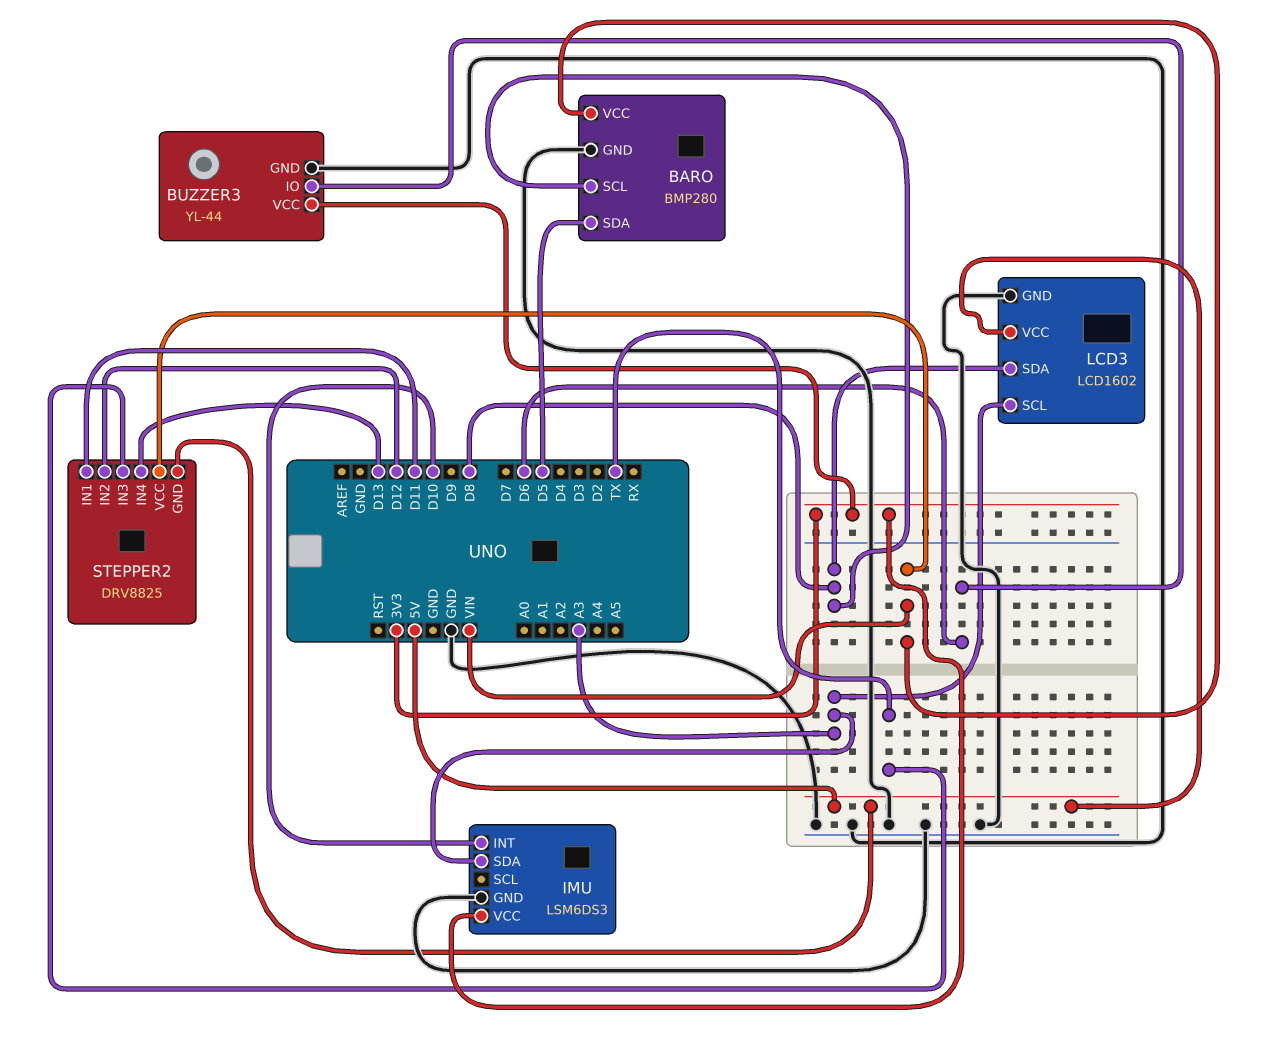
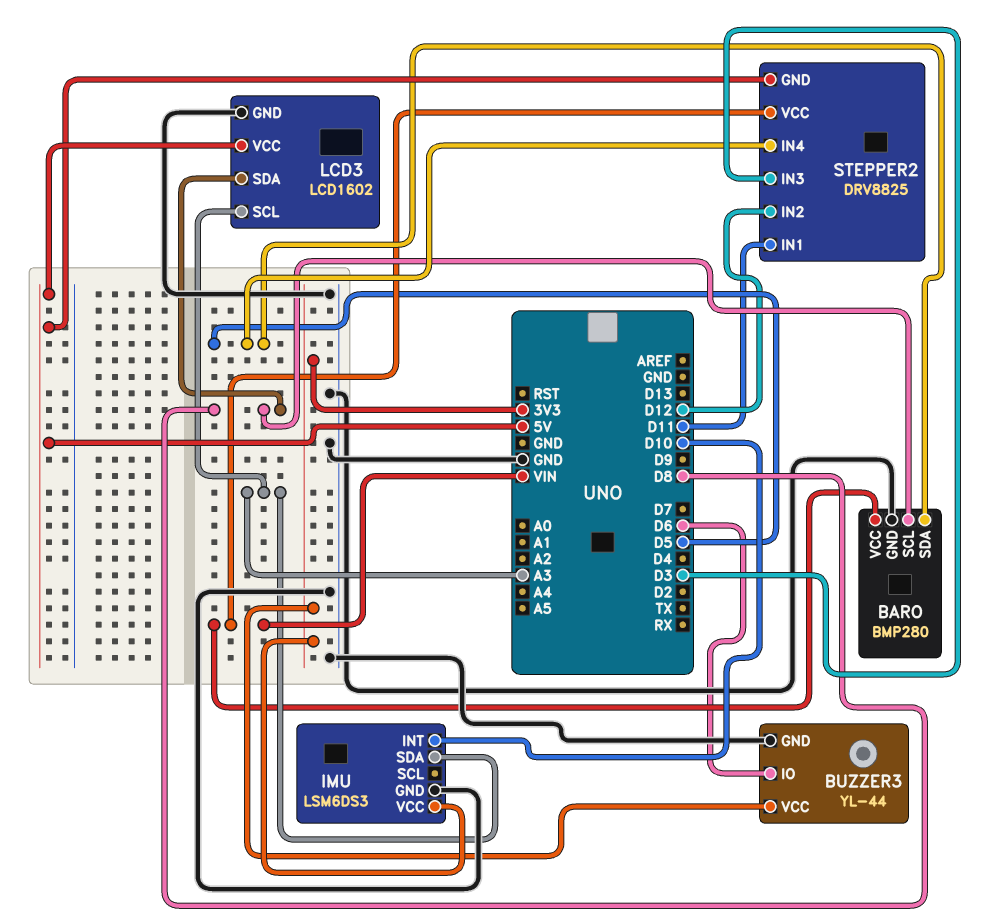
STEPPER2 pin IN3: TX -> D3
STEPPER2 pin IN4: D13 -> D5

